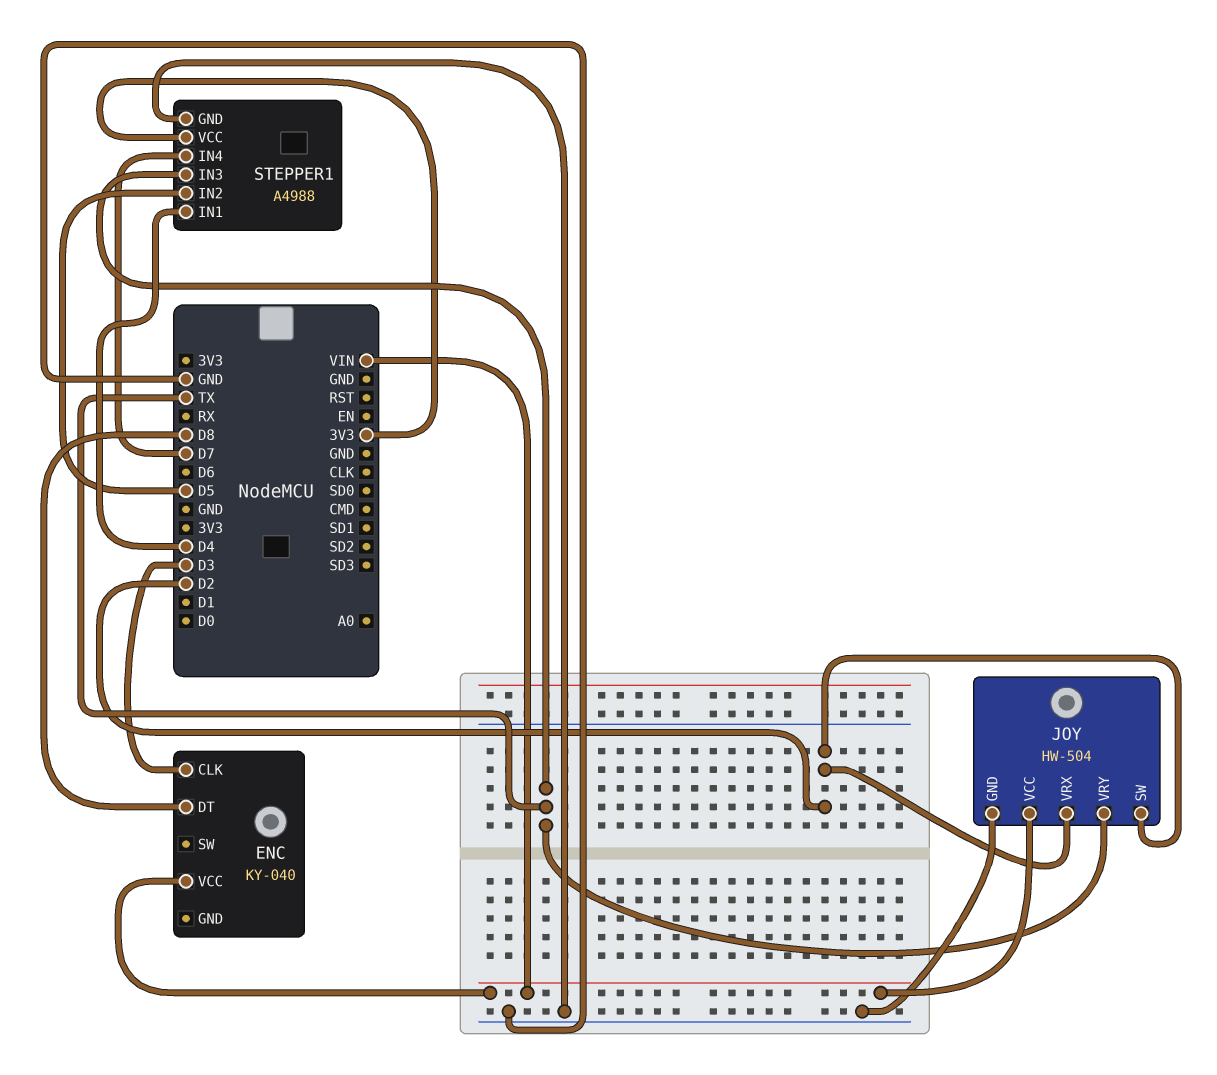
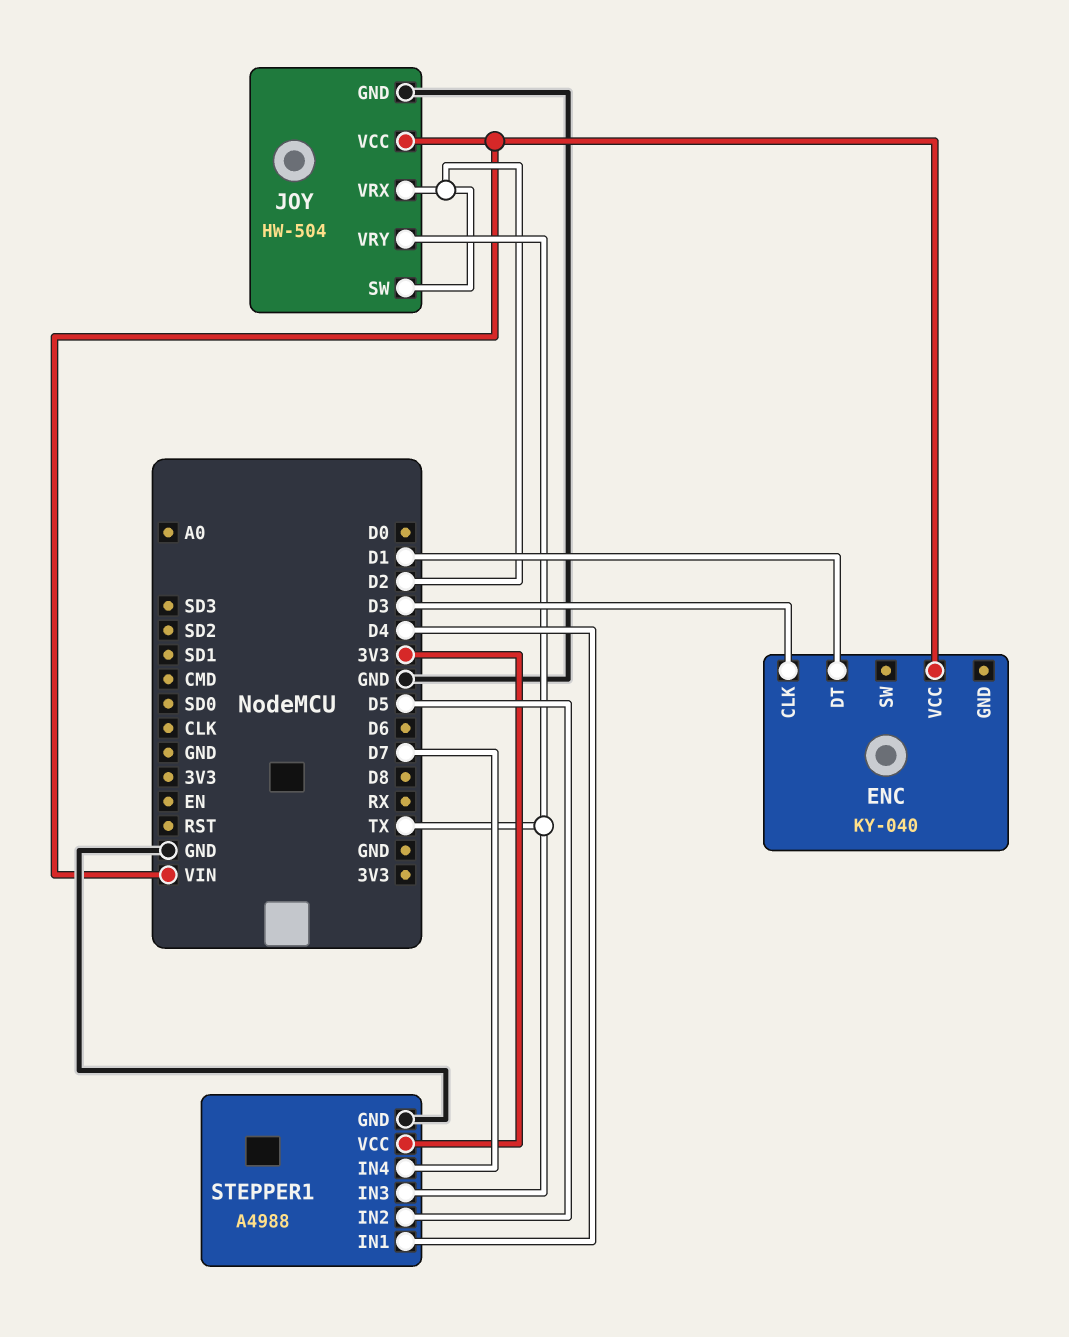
ENC pin DT: D8 -> D1

